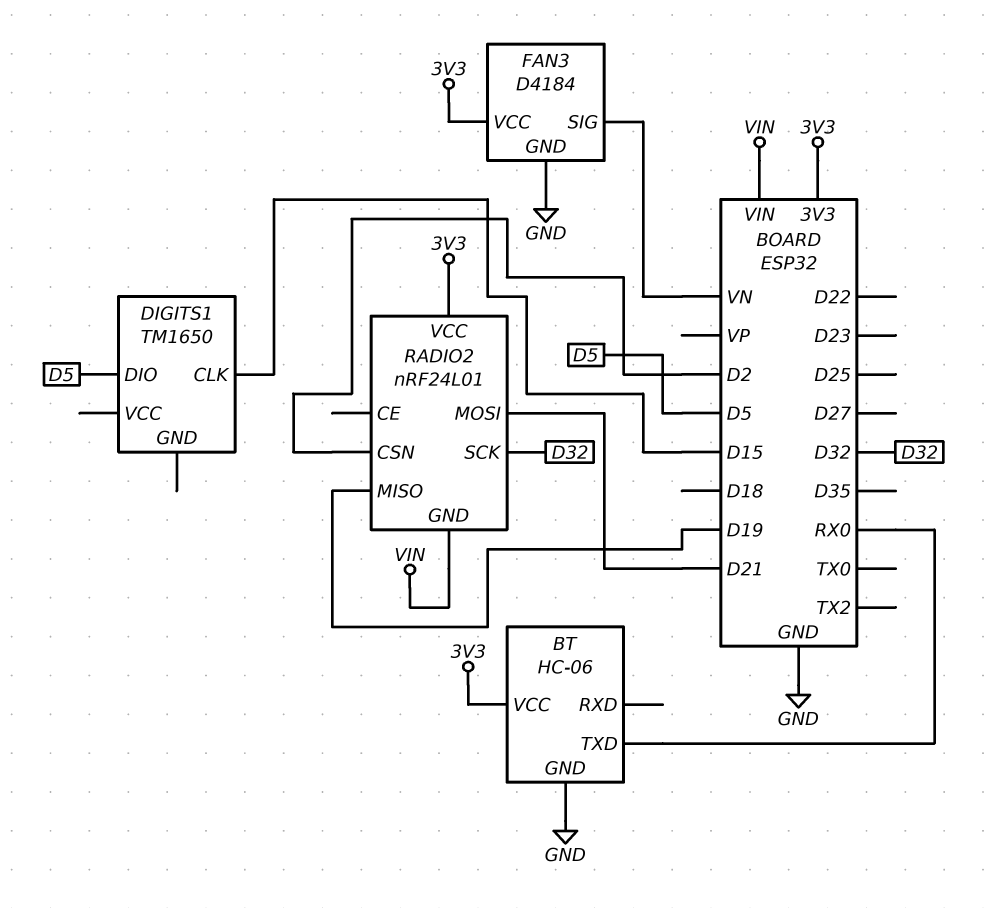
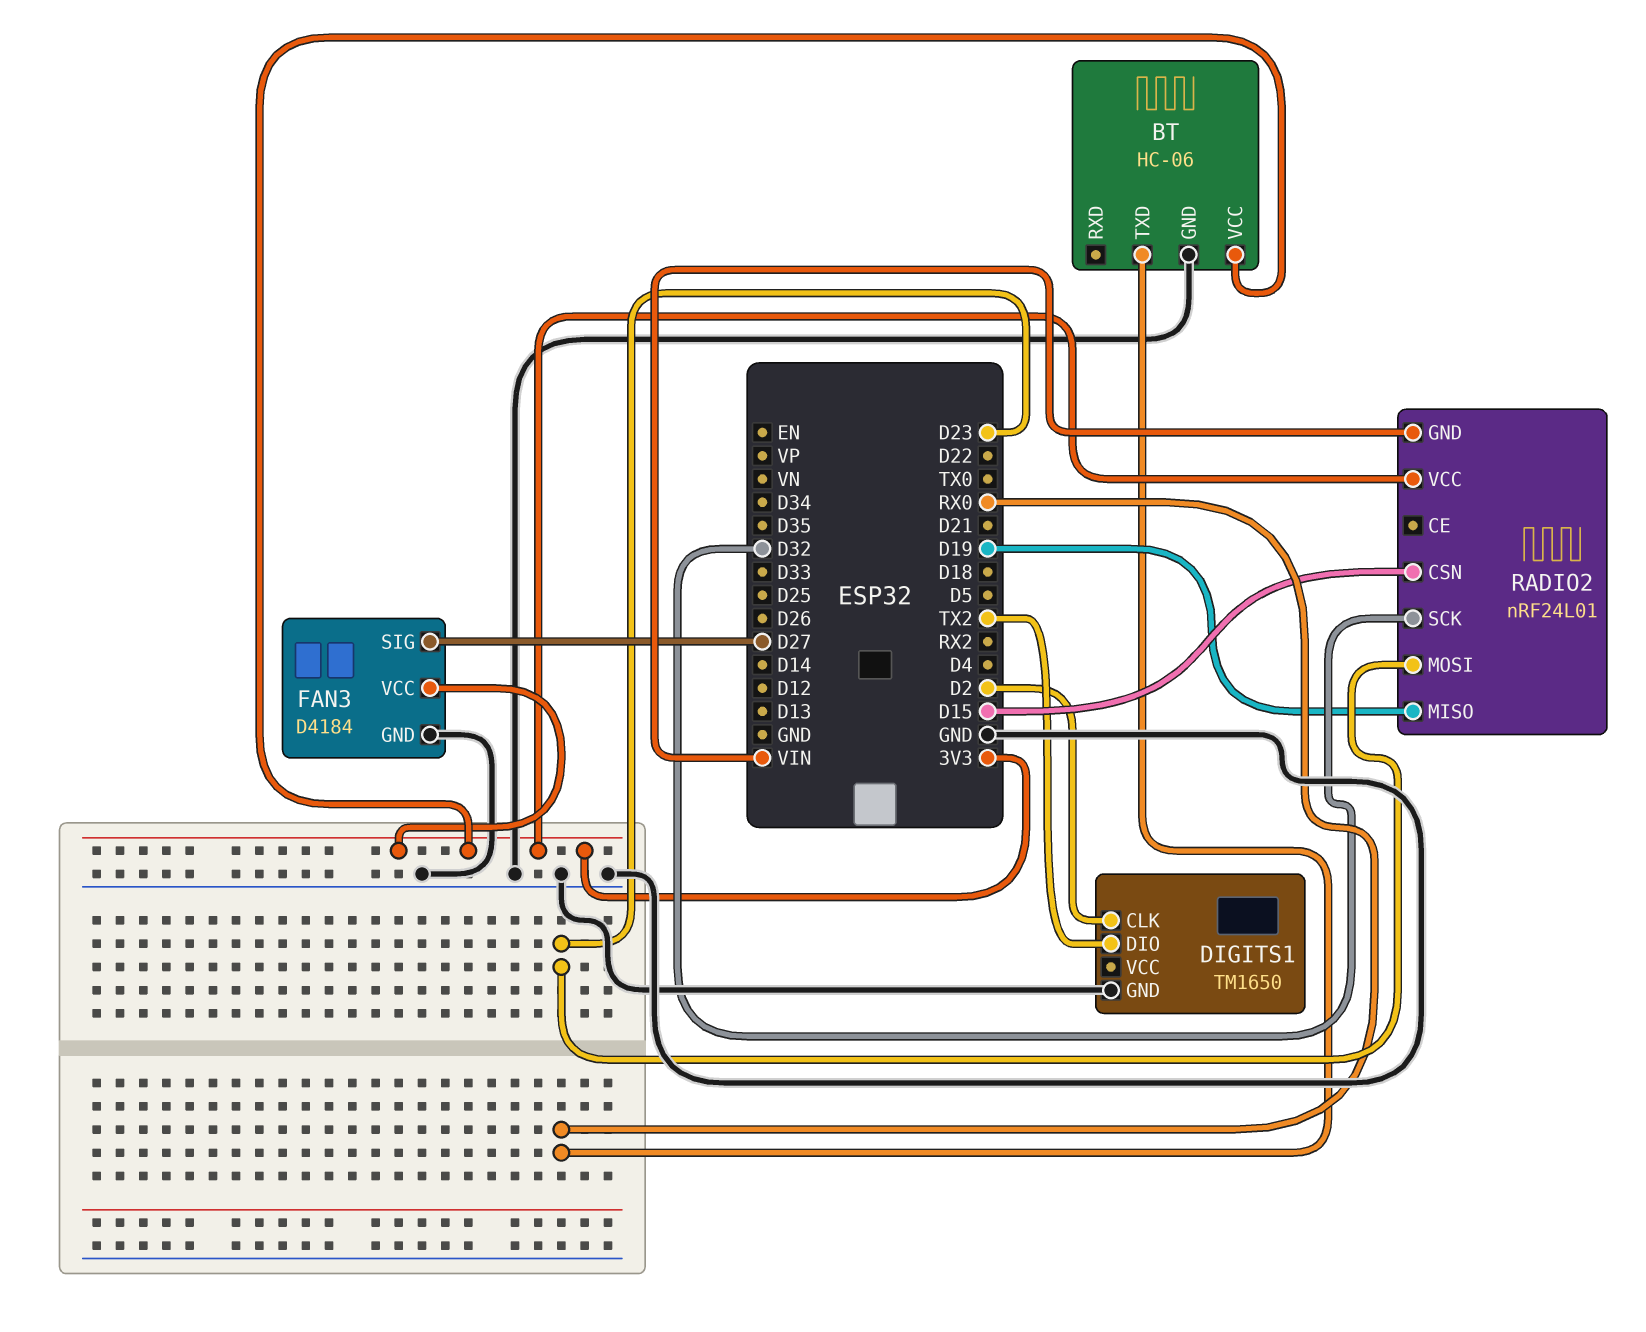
DIGITS1 pin CLK: D15 -> D2
DIGITS1 pin DIO: D5 -> TX2
DIGITS1 pin GND: none -> GND
FAN3 pin SIG: VN -> D27
RADIO2 pin CSN: D2 -> D15
RADIO2 pin MOSI: D21 -> D23

